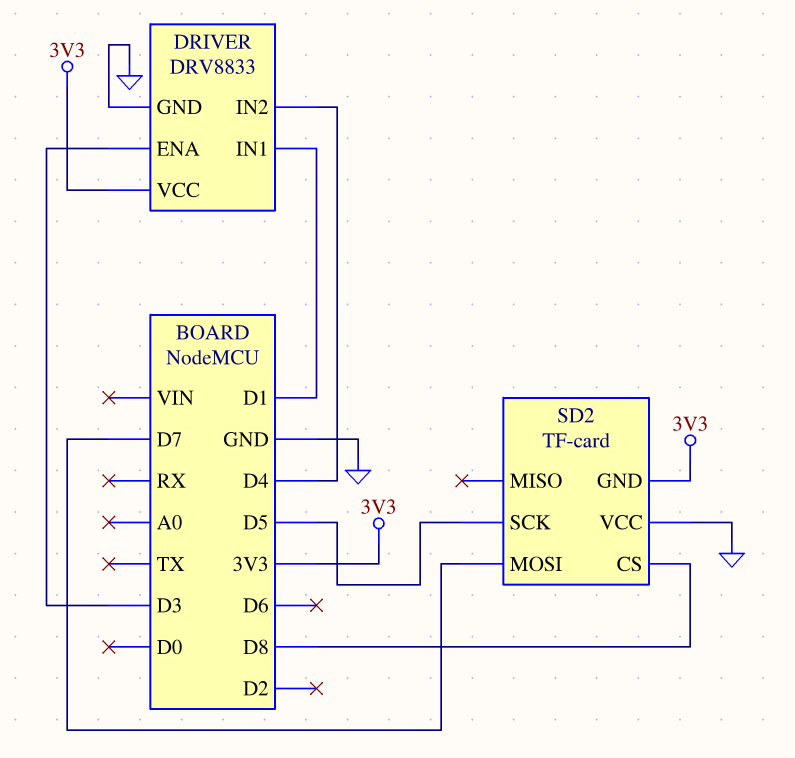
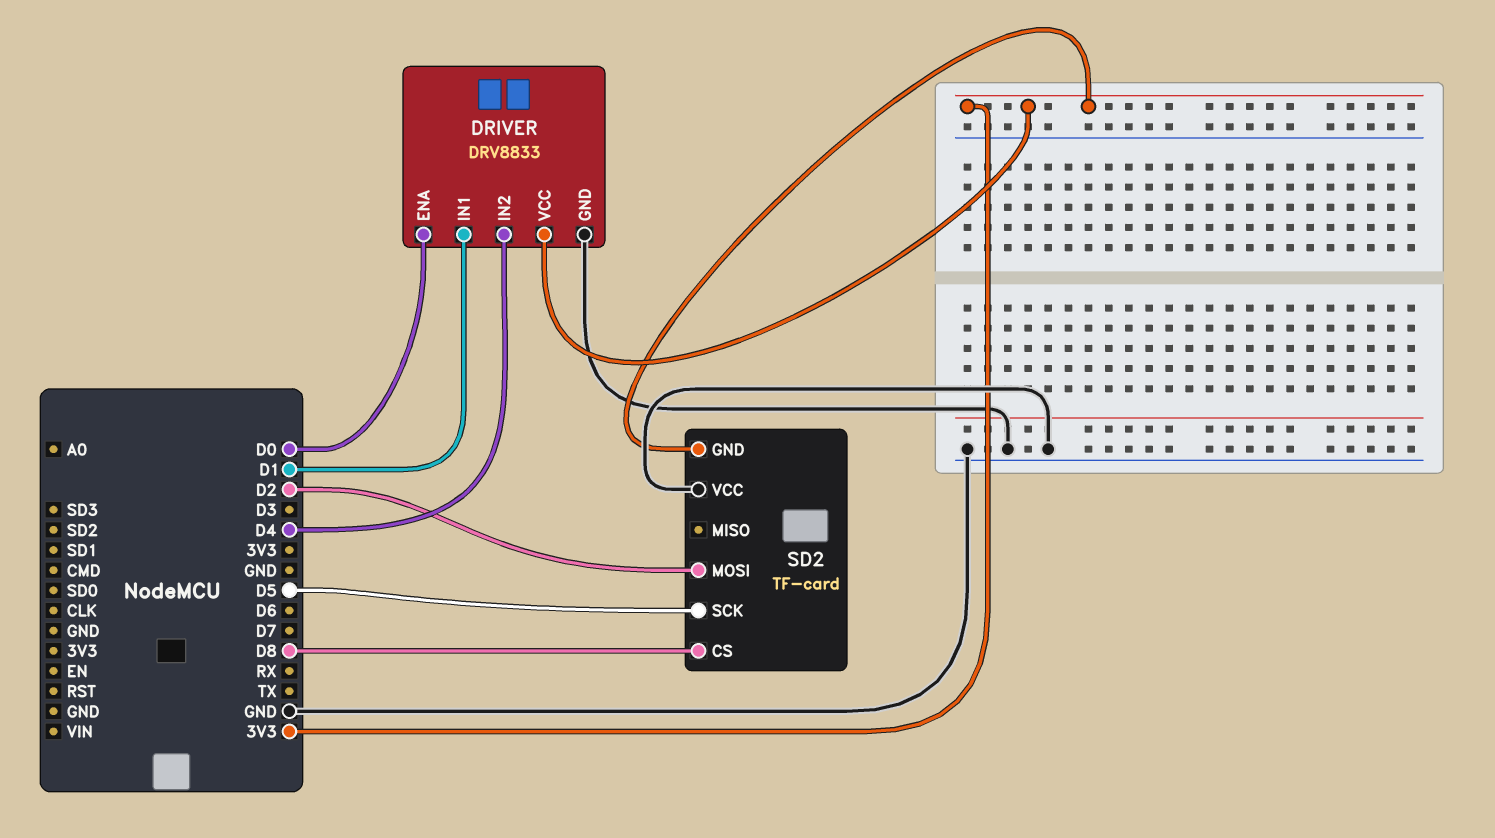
DRIVER pin ENA: D3 -> D0
SD2 pin MOSI: D7 -> D2

